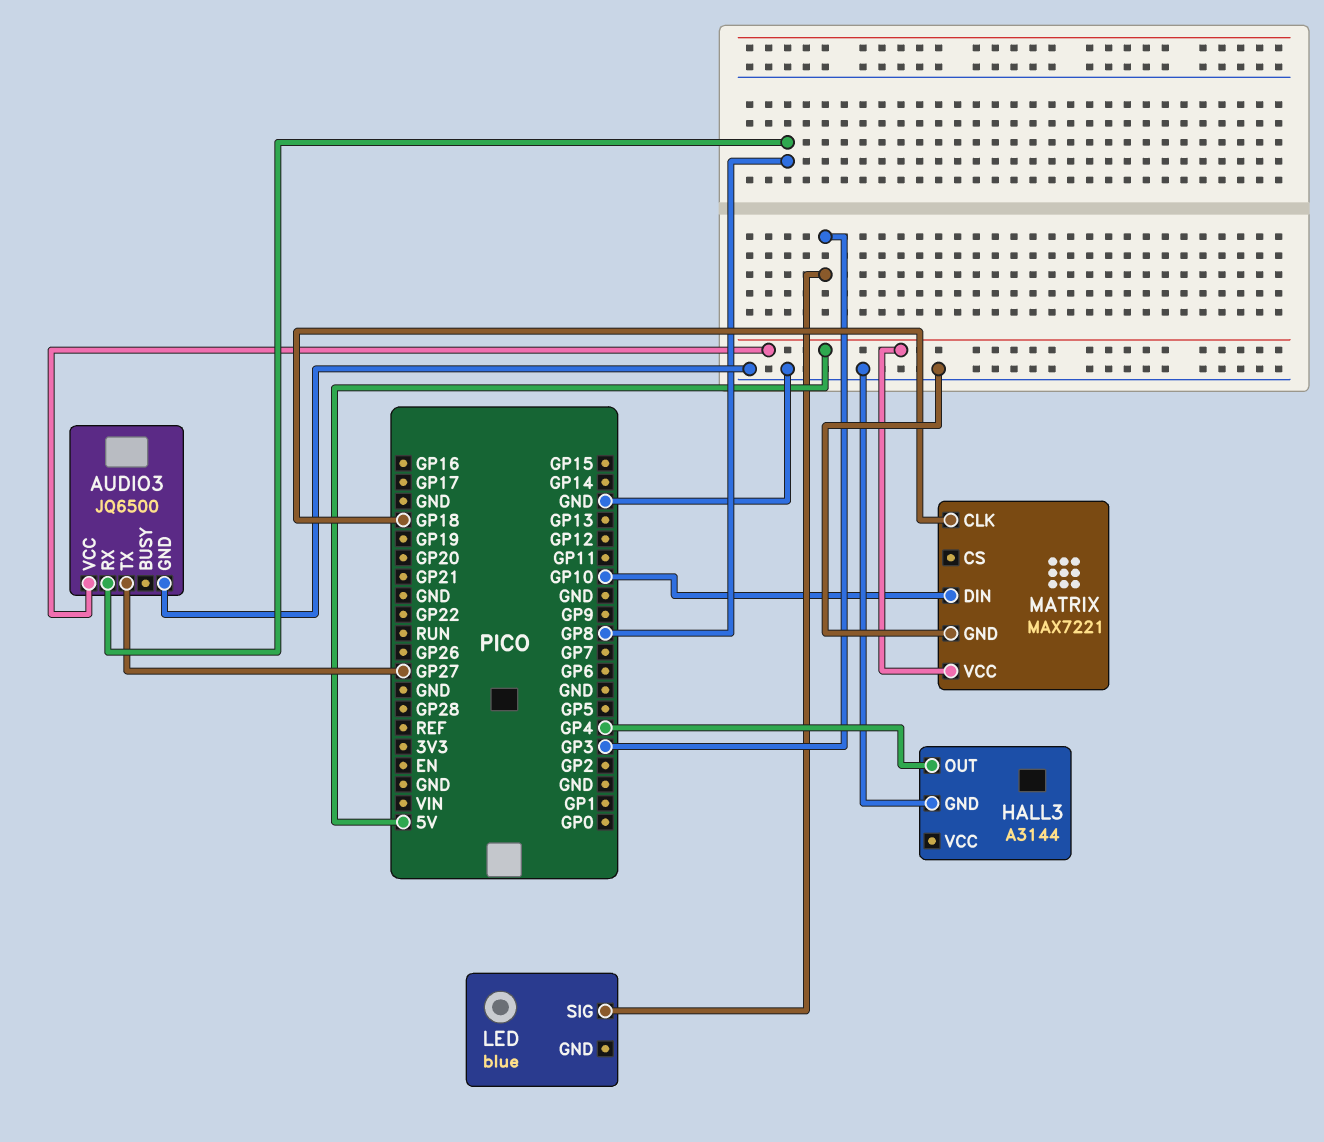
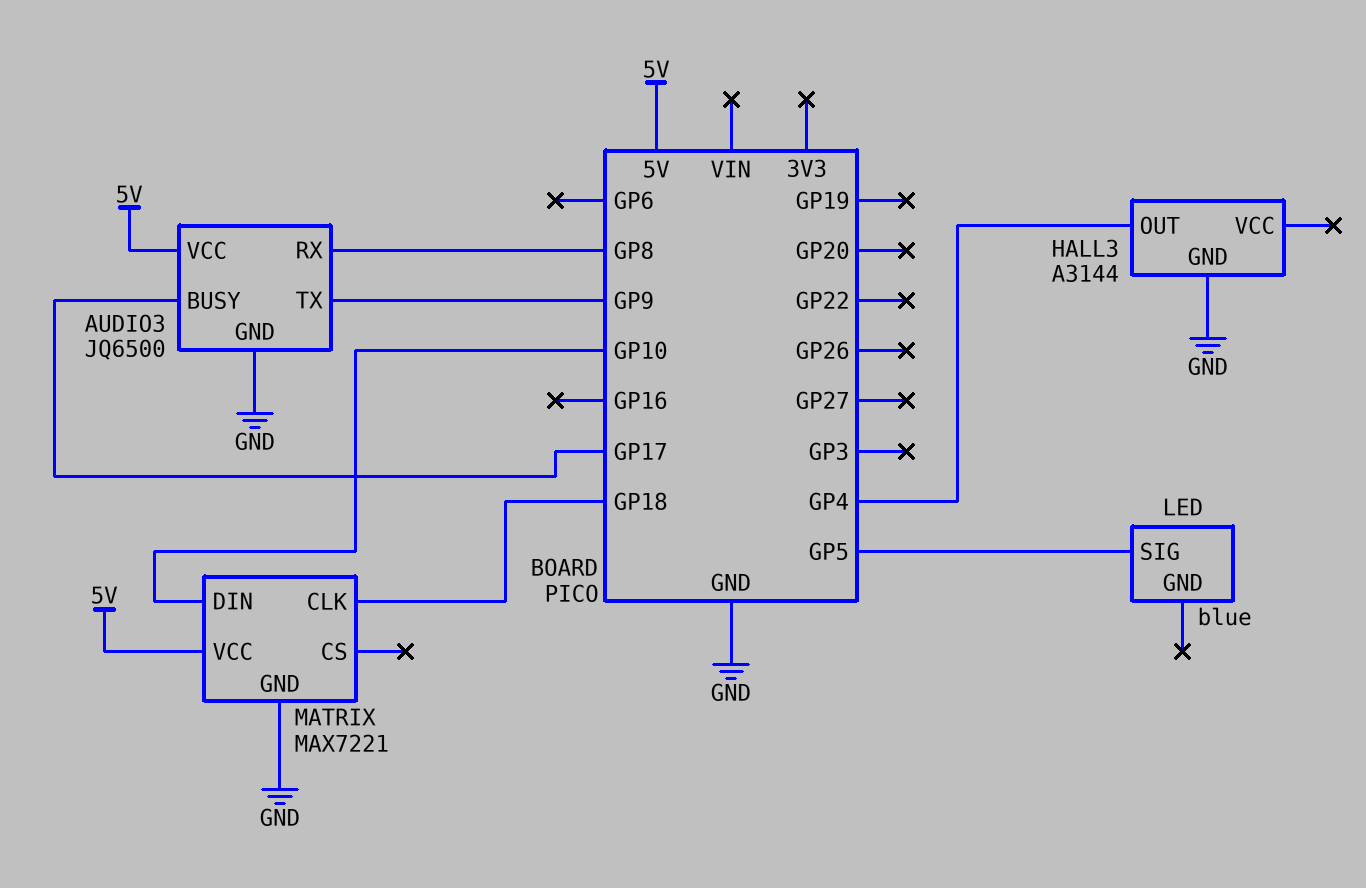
AUDIO3 pin BUSY: none -> GP17
AUDIO3 pin TX: GP27 -> GP9
LED pin SIG: GP3 -> GP5

